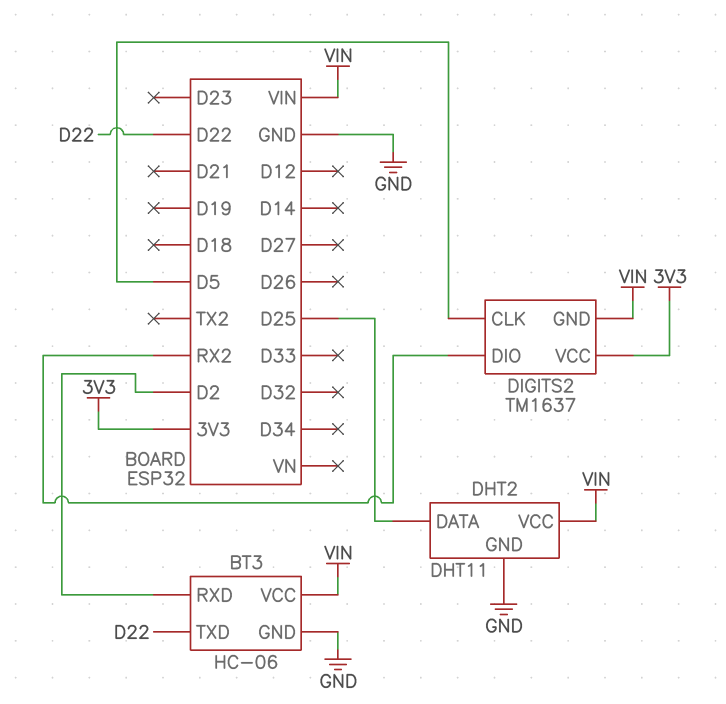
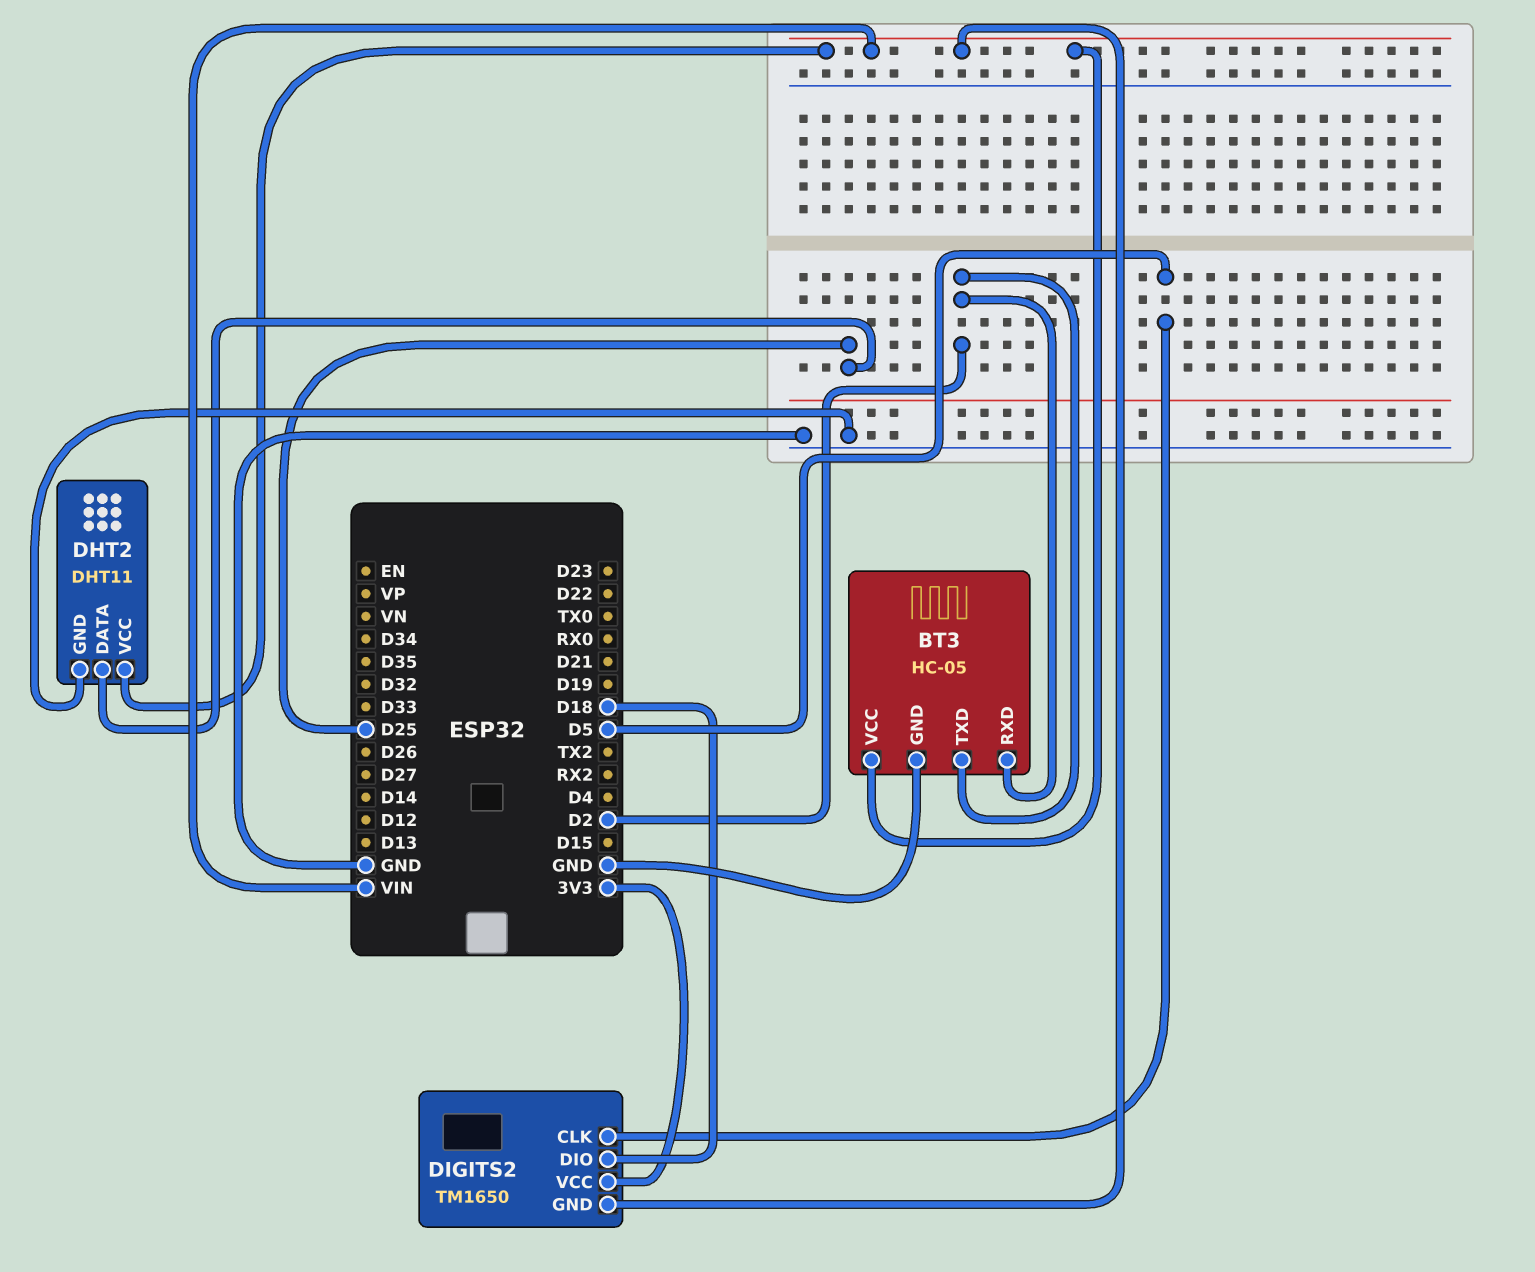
BT3: HC-06 -> HC-05
BT3 pin TXD: D22 -> D2
DIGITS2: TM1637 -> TM1650
DIGITS2 pin DIO: RX2 -> D18

